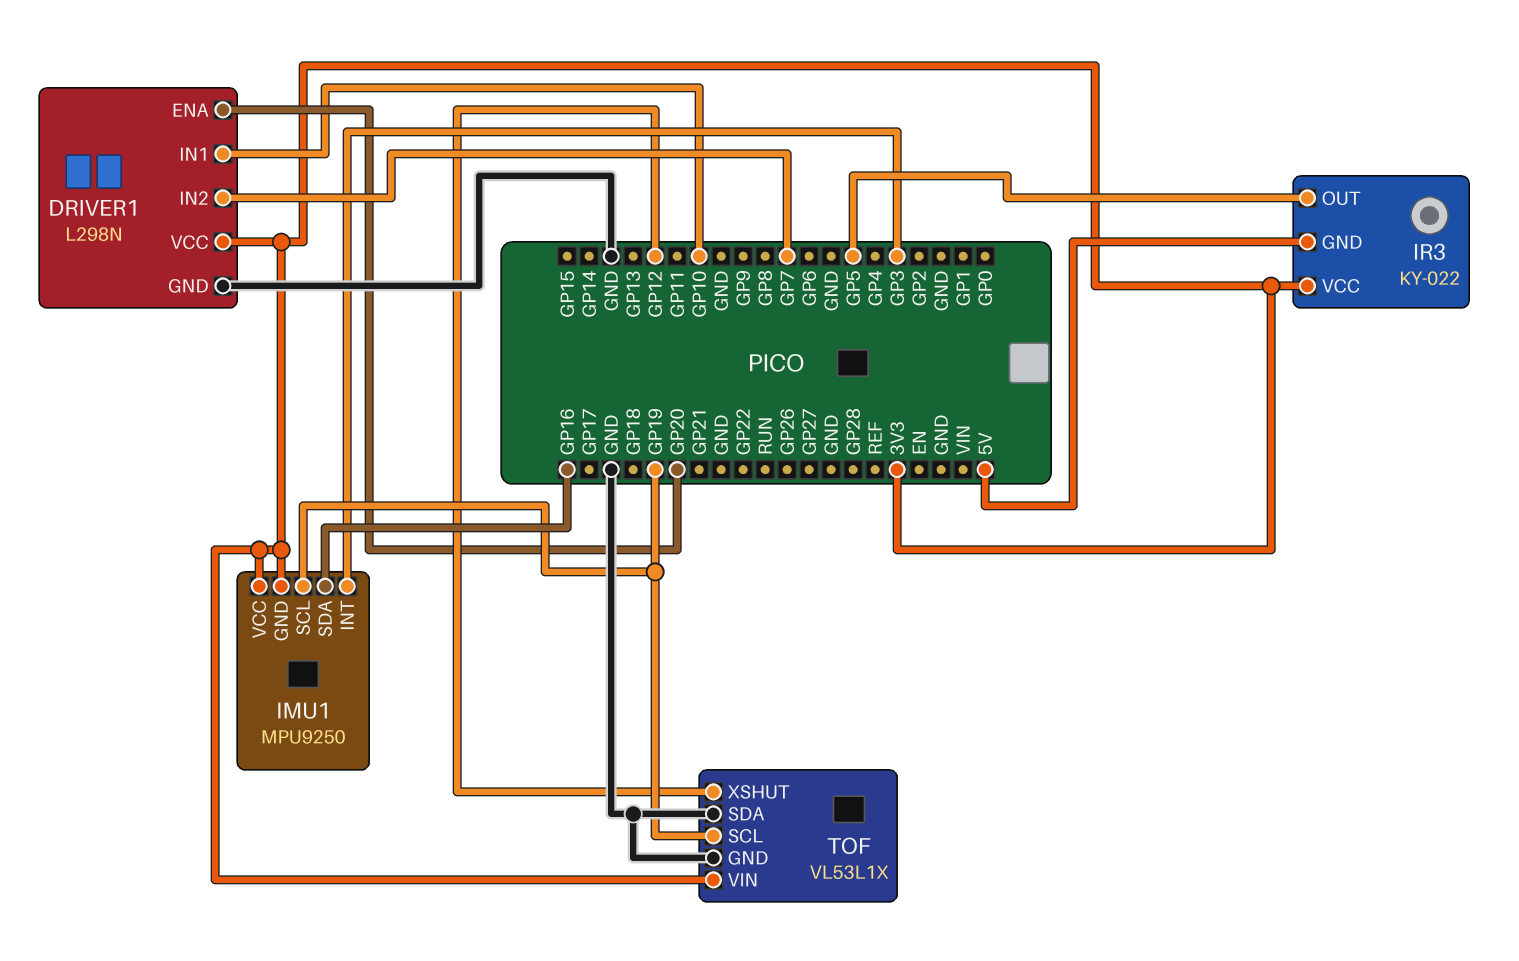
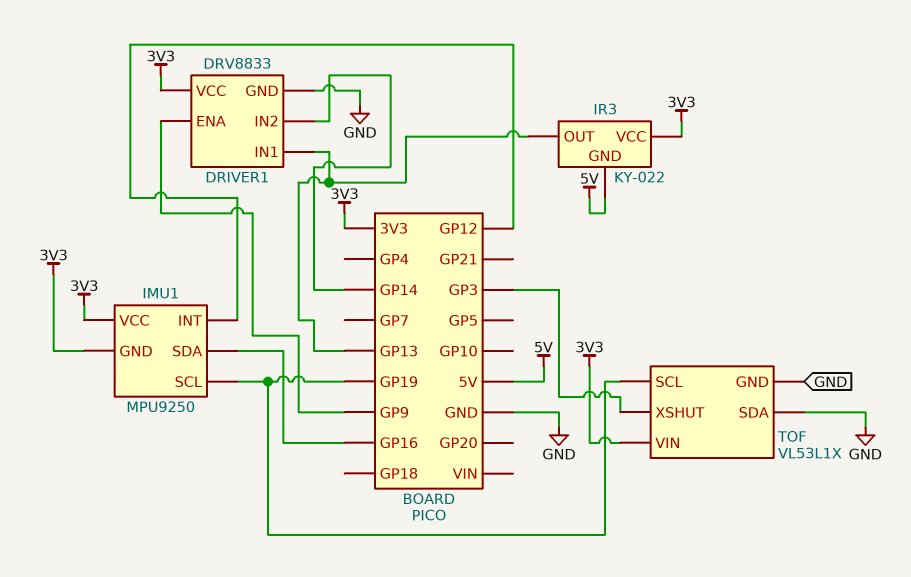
DRIVER1: L298N -> DRV8833
DRIVER1 pin ENA: GP20 -> GP9
DRIVER1 pin IN1: GP10 -> GP13
DRIVER1 pin IN2: GP7 -> GP14
IMU1 pin INT: GP3 -> GP12
IR3 pin OUT: GP5 -> GP13
TOF pin XSHUT: GP12 -> GP3

